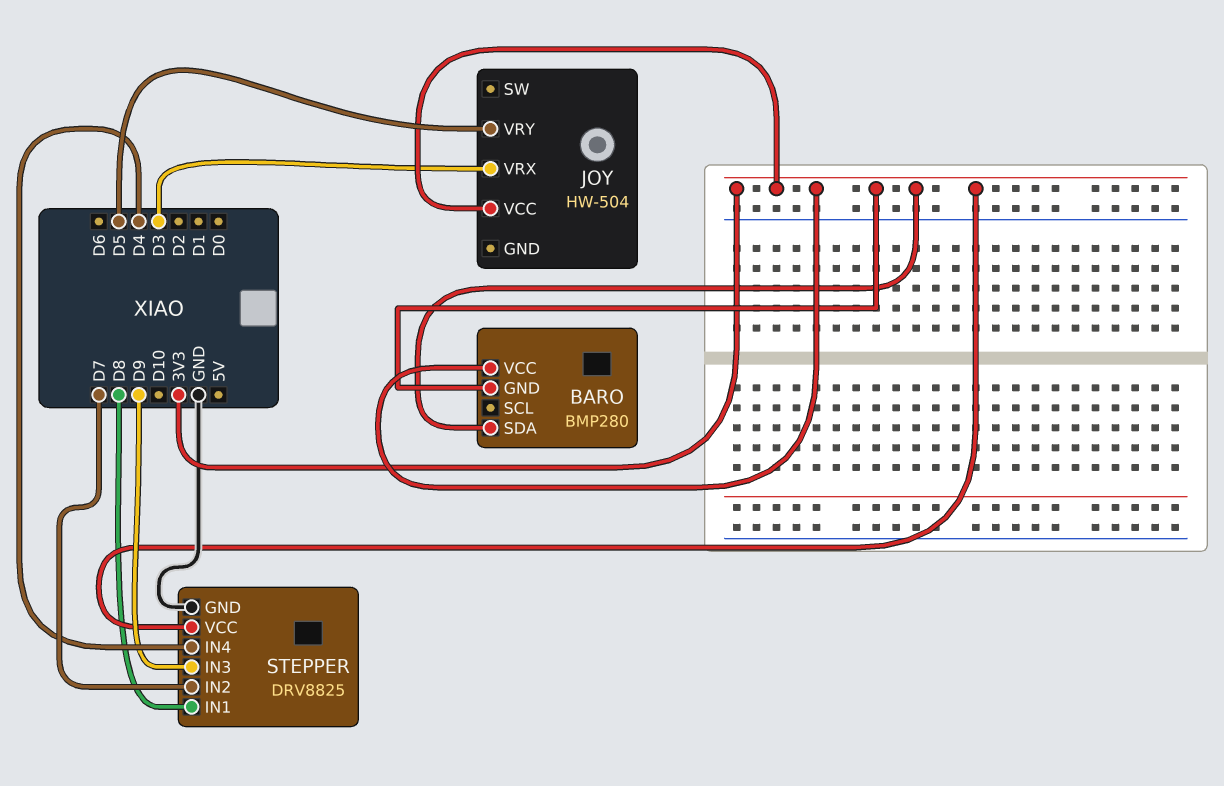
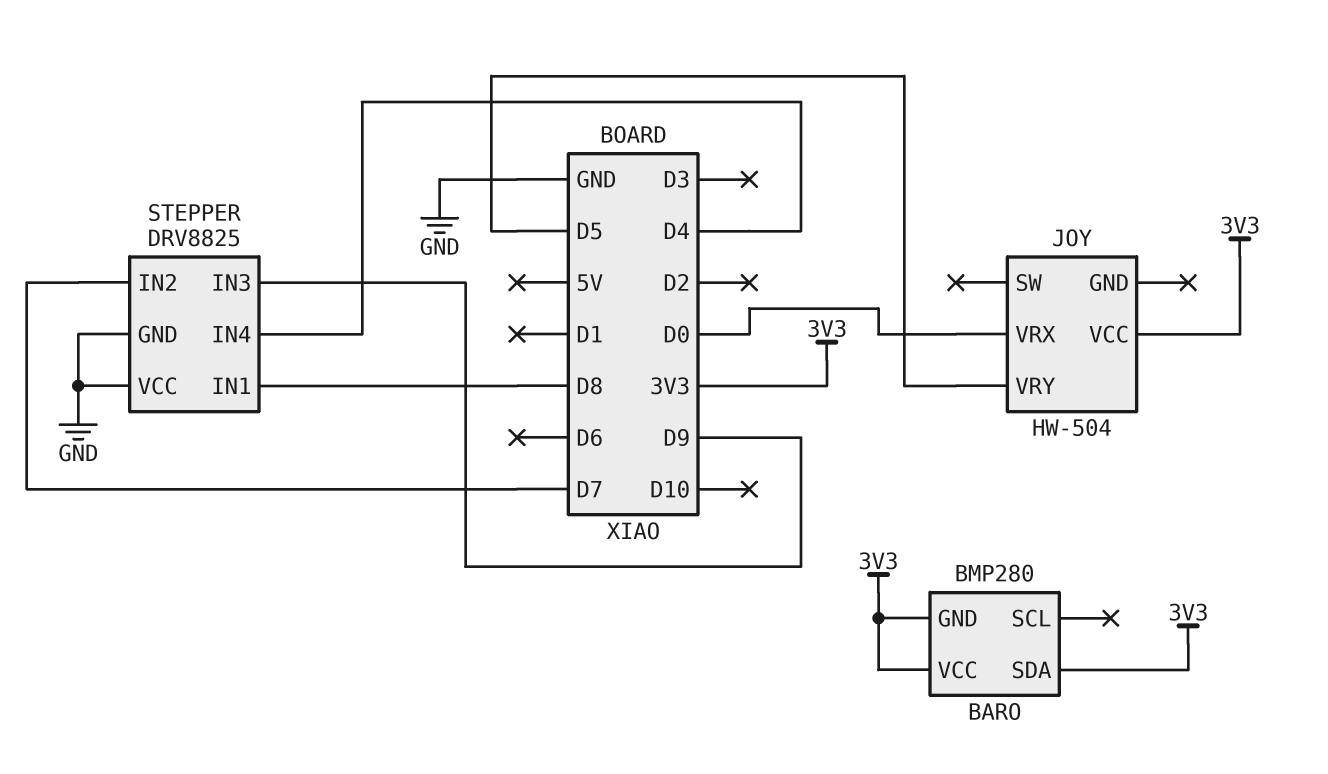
JOY pin VRX: D3 -> D0
STEPPER pin VCC: 3V3 -> GND

